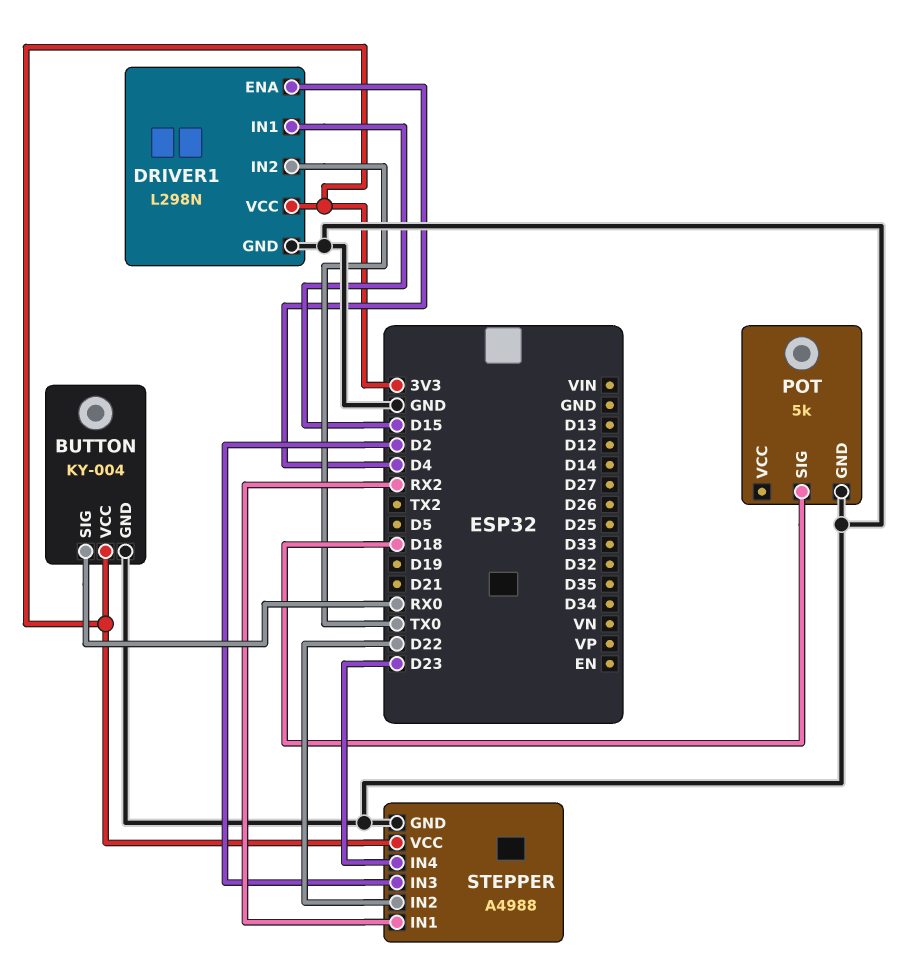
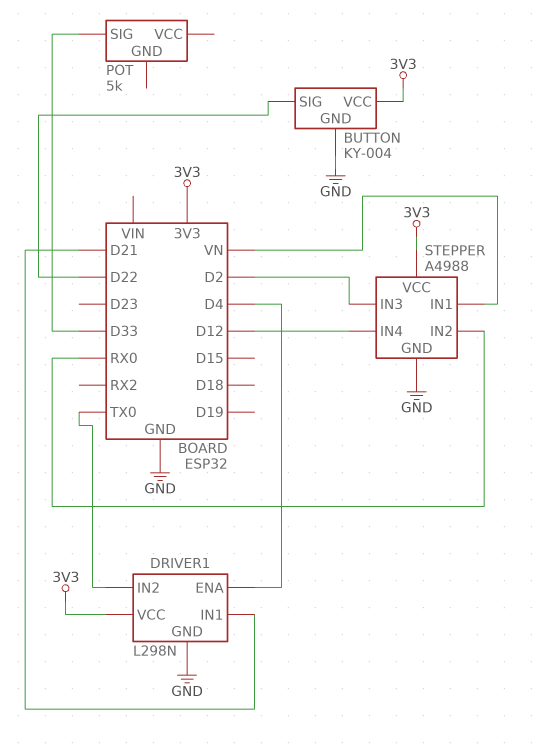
BUTTON pin SIG: RX0 -> D22
DRIVER1 pin IN1: D15 -> D21
POT pin GND: GND -> none
POT pin SIG: D18 -> D33
STEPPER pin IN1: RX2 -> VN
STEPPER pin IN2: D22 -> RX0
STEPPER pin IN4: D23 -> D12

